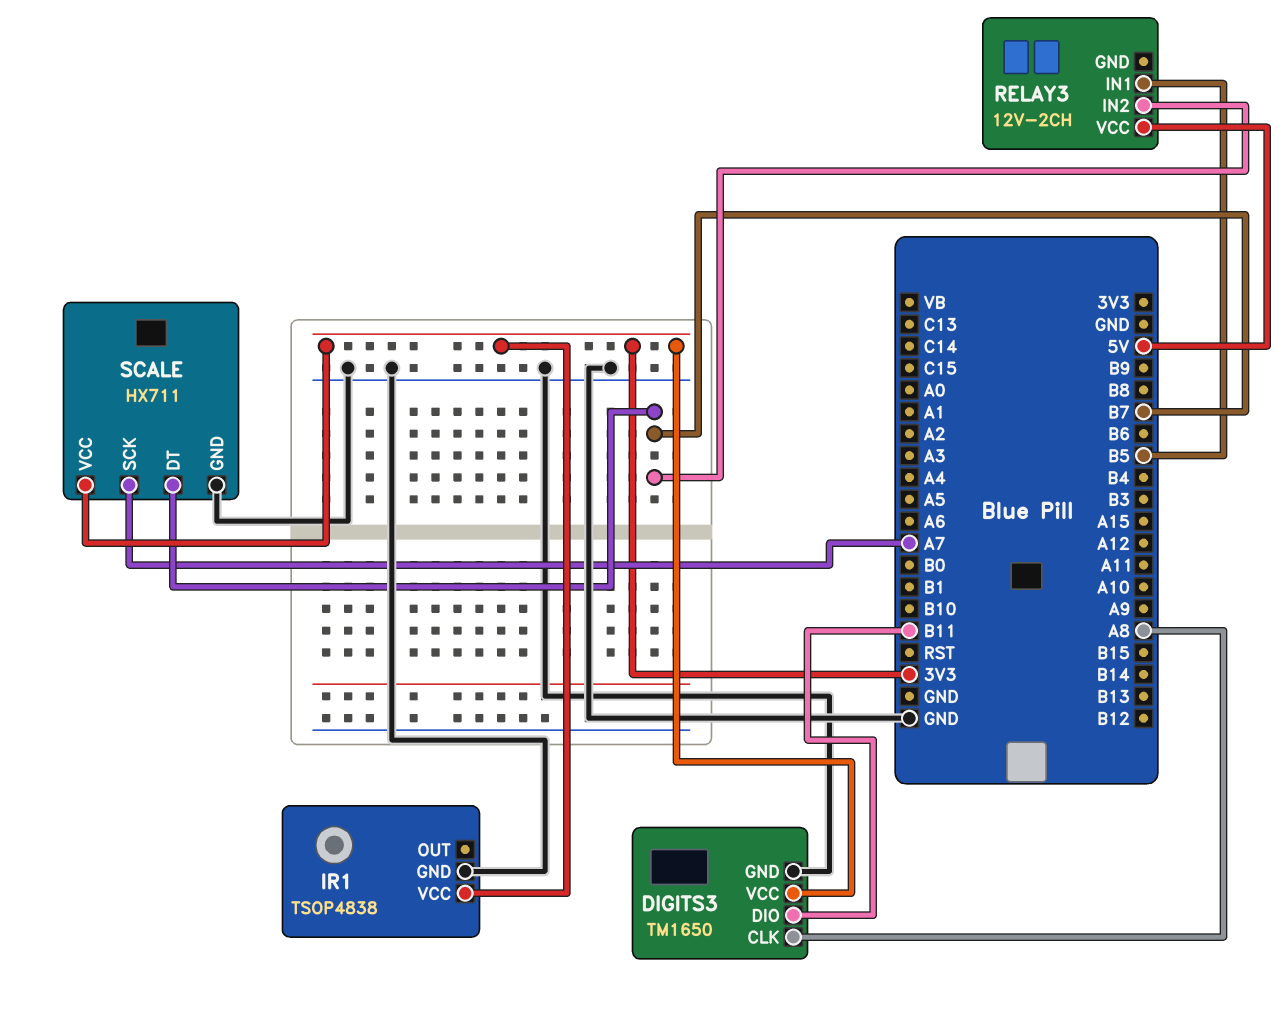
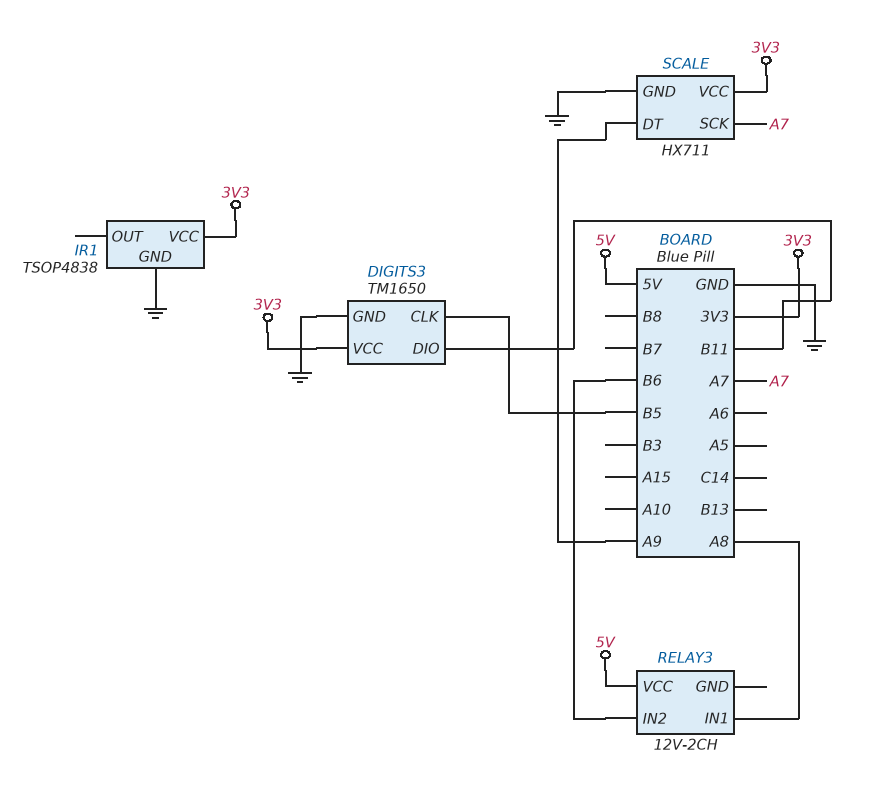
DIGITS3 pin CLK: A8 -> B5
RELAY3 pin IN1: B5 -> A8
RELAY3 pin IN2: B7 -> B6
SCALE pin DT: B7 -> A9

